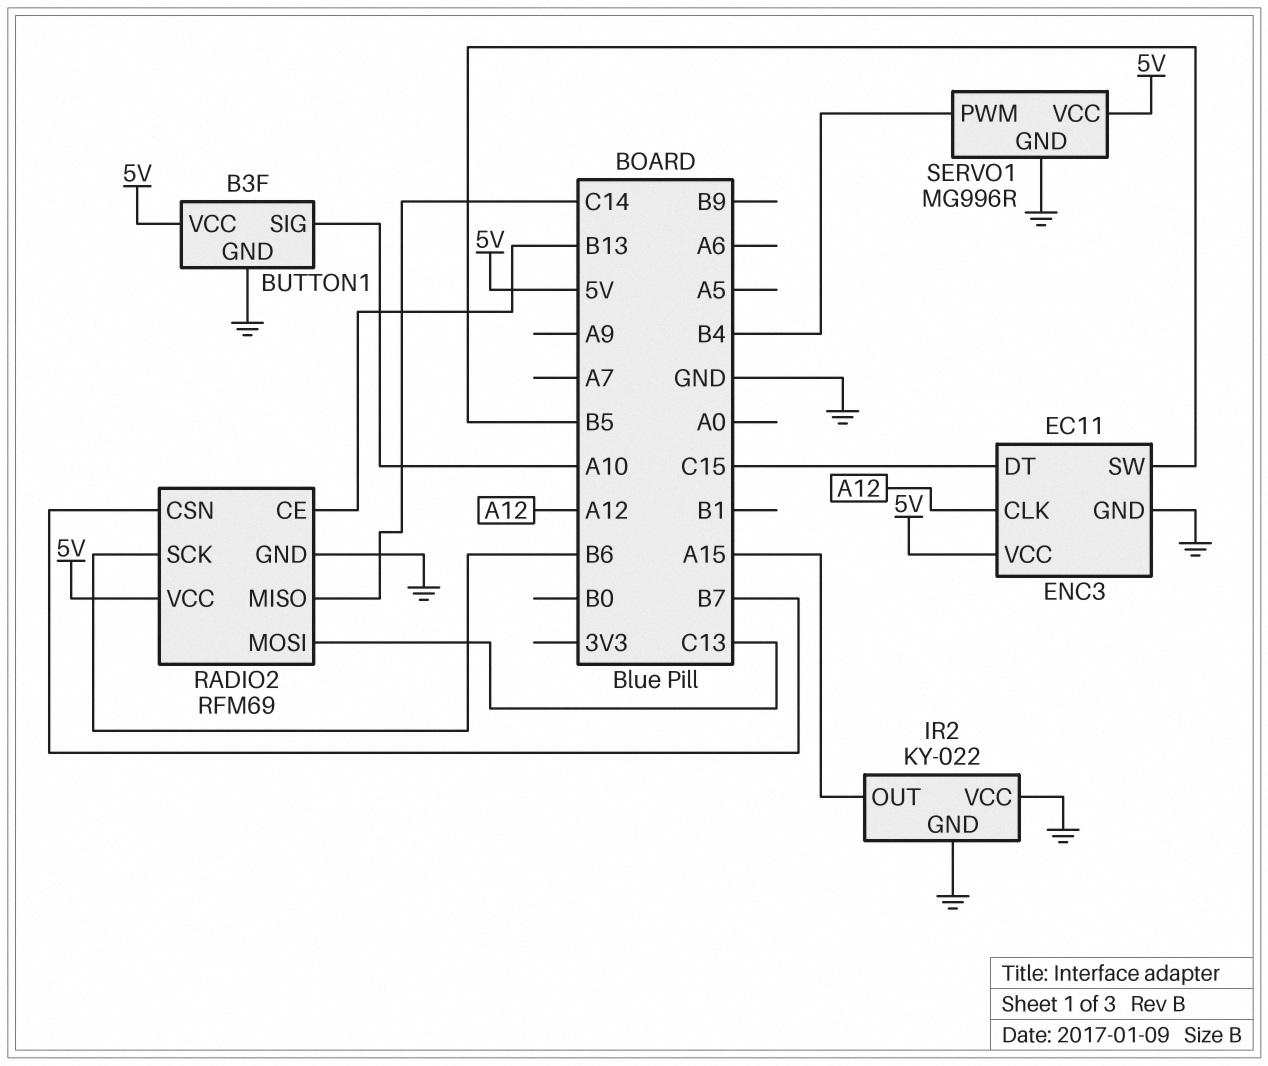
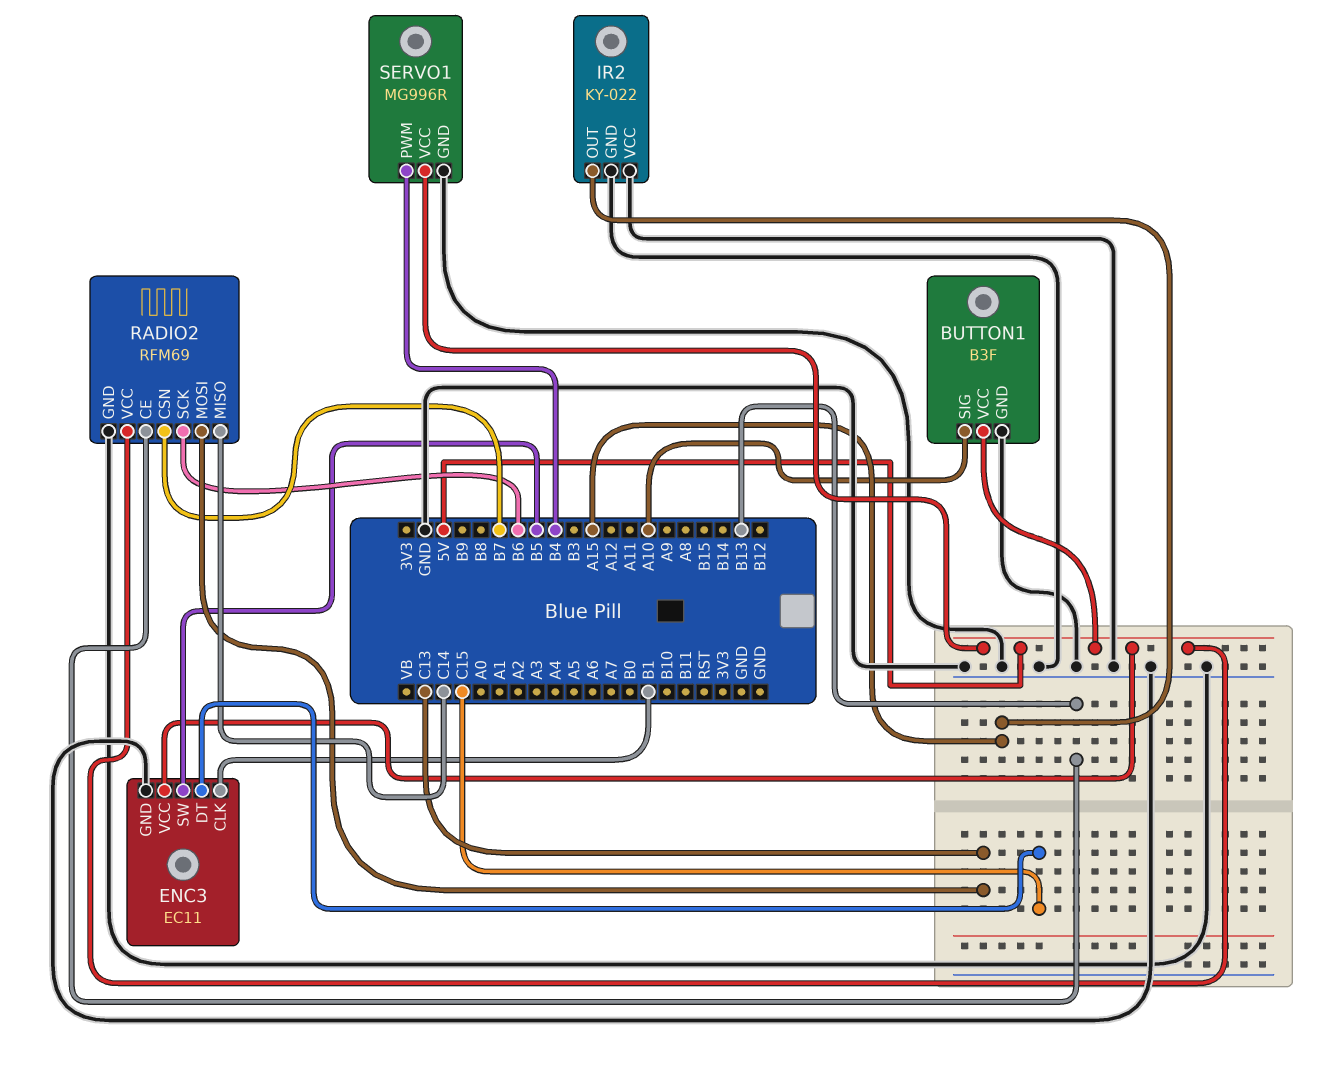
ENC3 pin CLK: A12 -> B1

